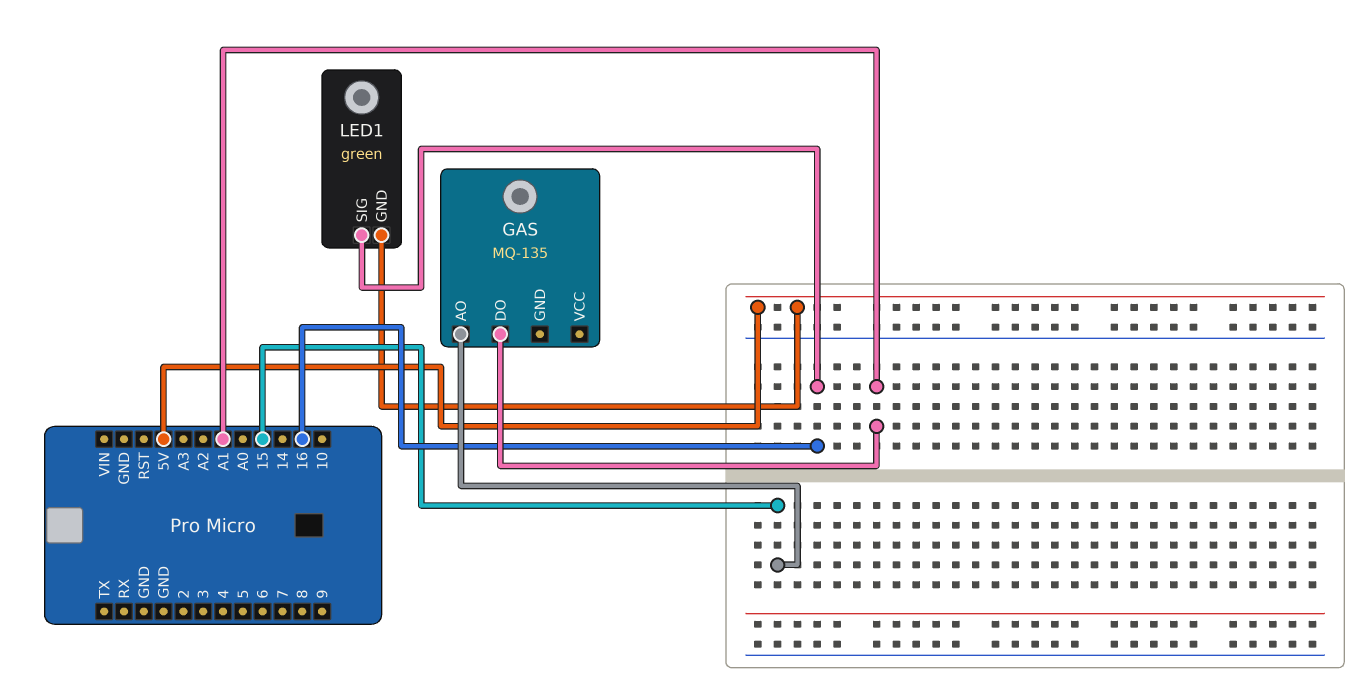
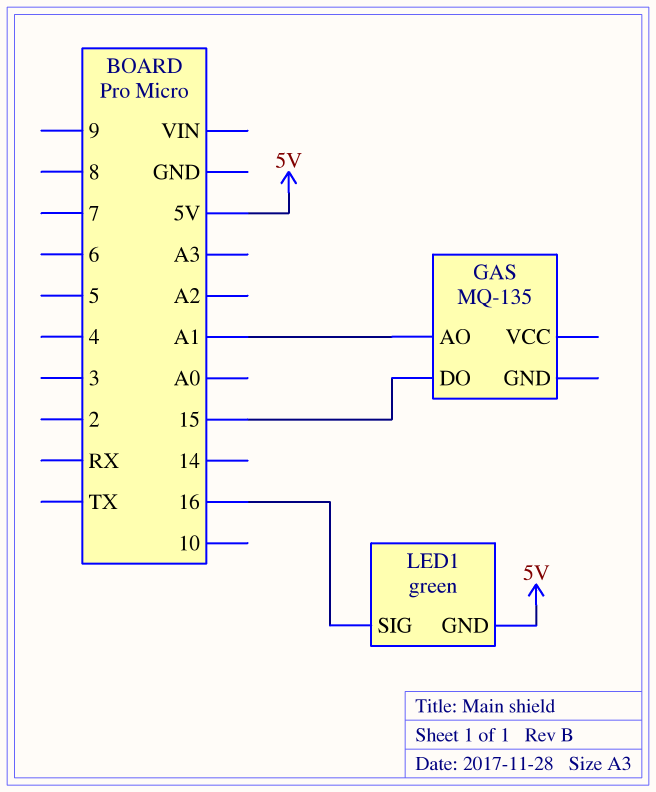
GAS pin AO: 15 -> A1
GAS pin DO: A1 -> 15

